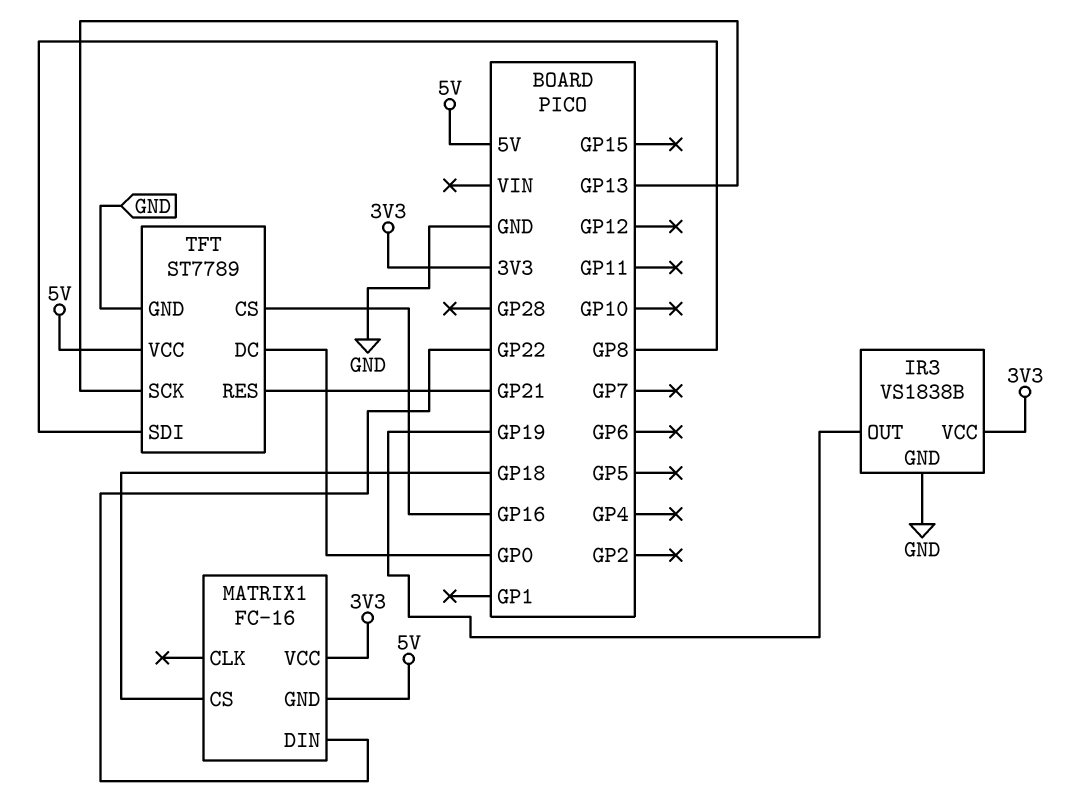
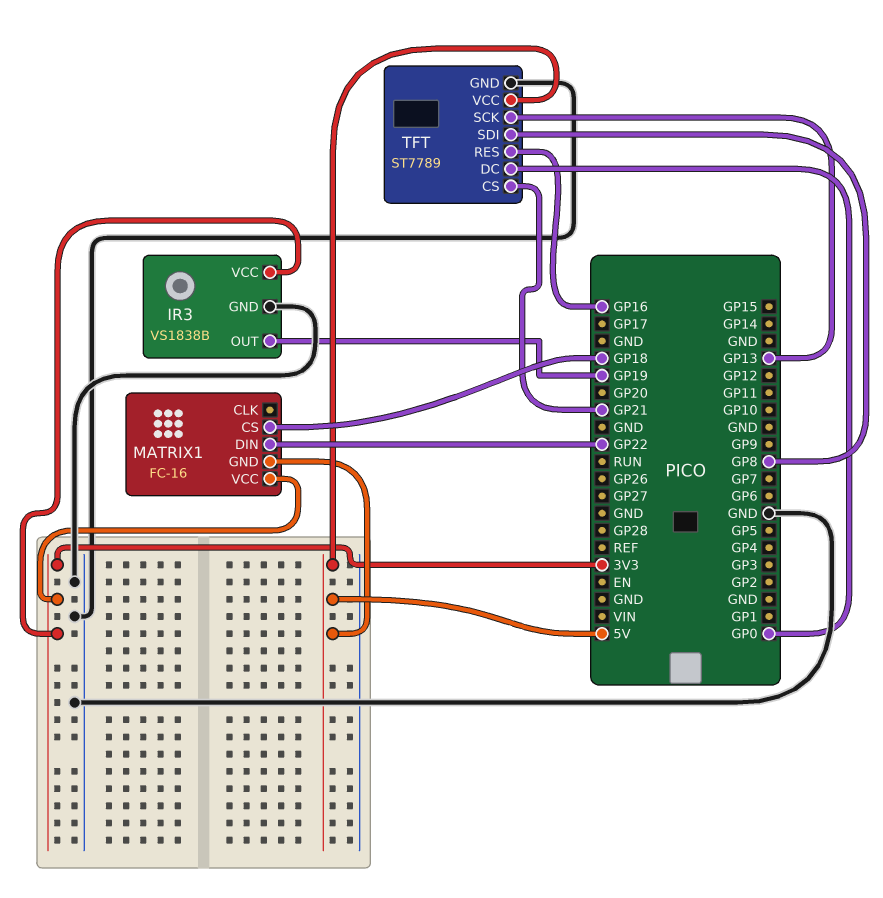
TFT pin CS: GP16 -> GP21
TFT pin RES: GP21 -> GP16

